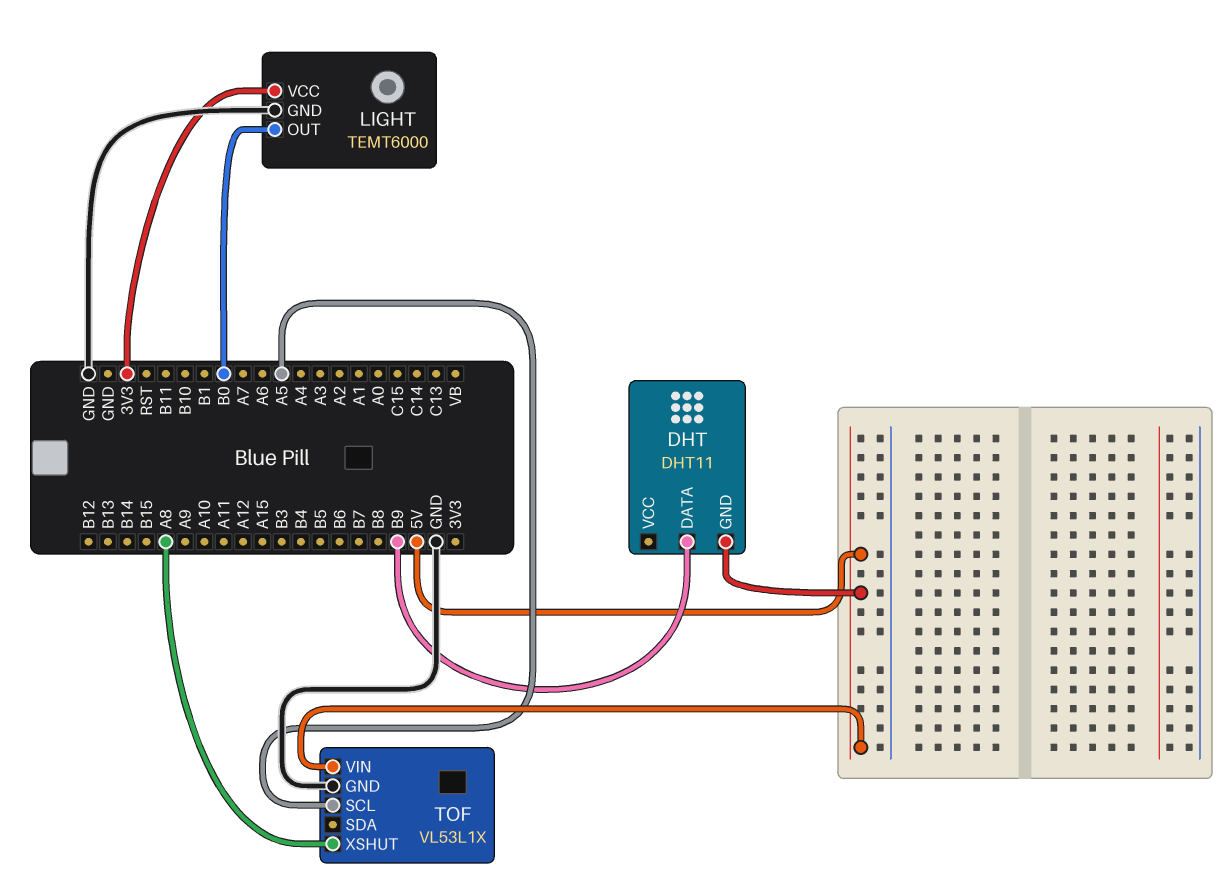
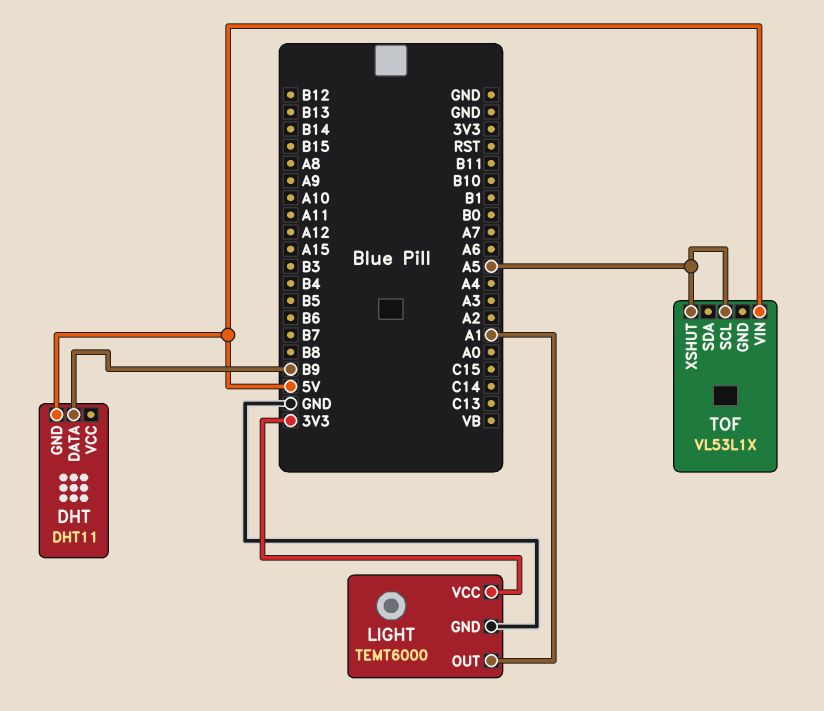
LIGHT pin OUT: B0 -> A1
TOF pin GND: GND -> none
TOF pin XSHUT: A8 -> A5

